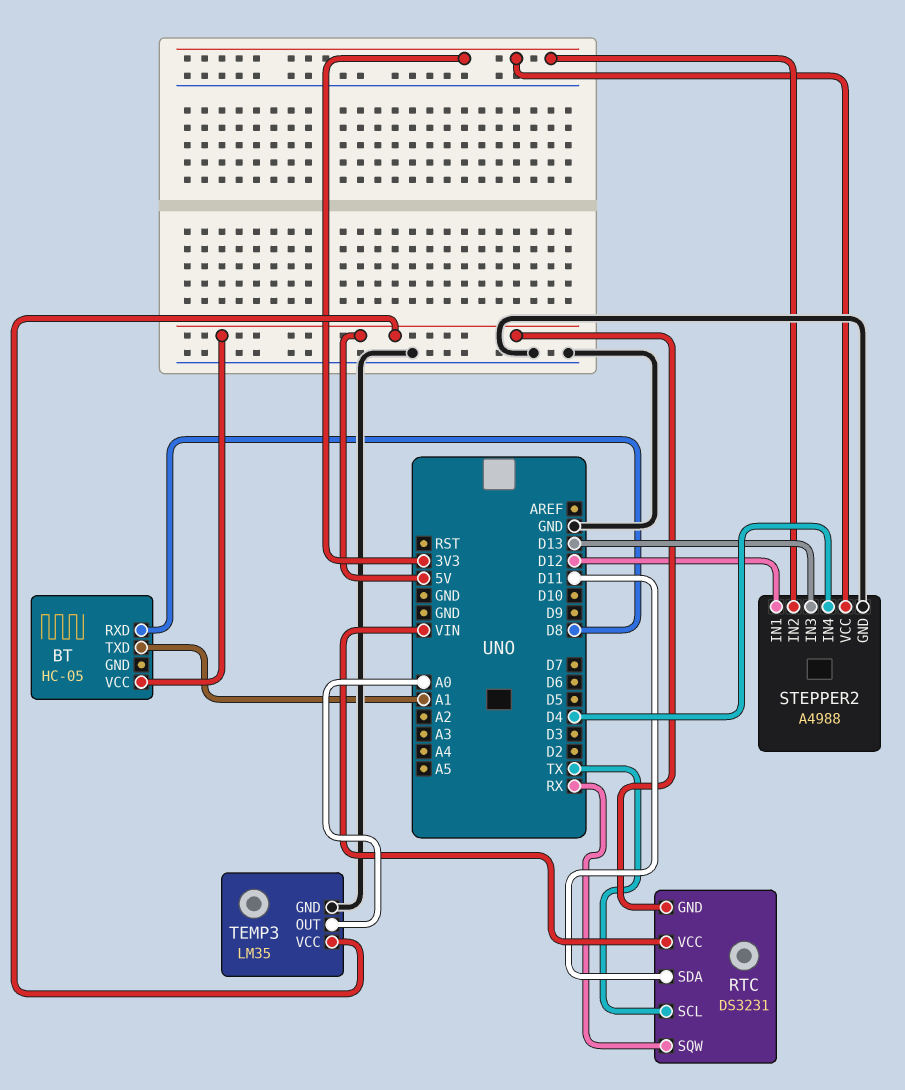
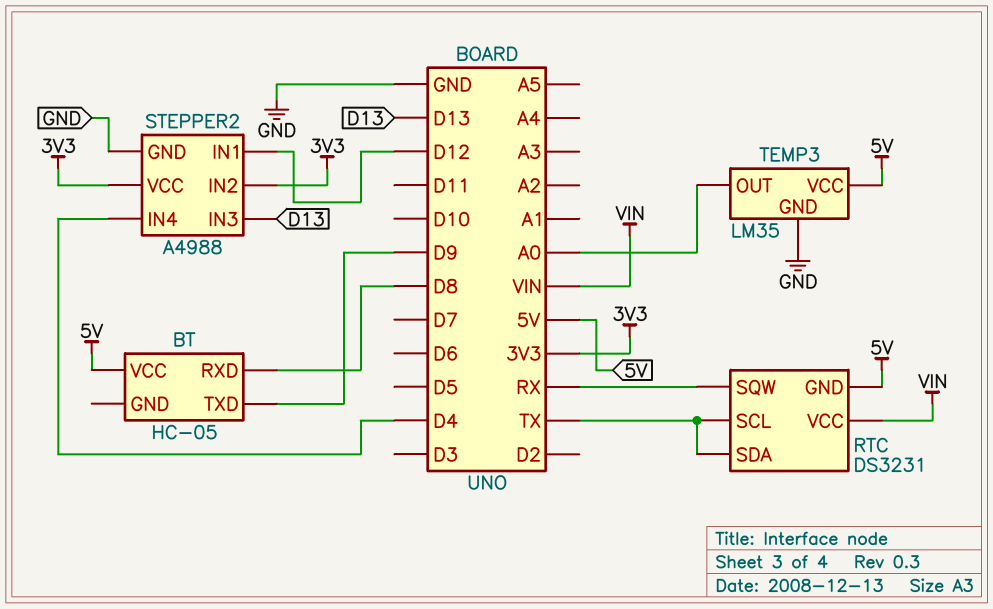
BT pin TXD: A1 -> D9
RTC pin SDA: D11 -> TX

